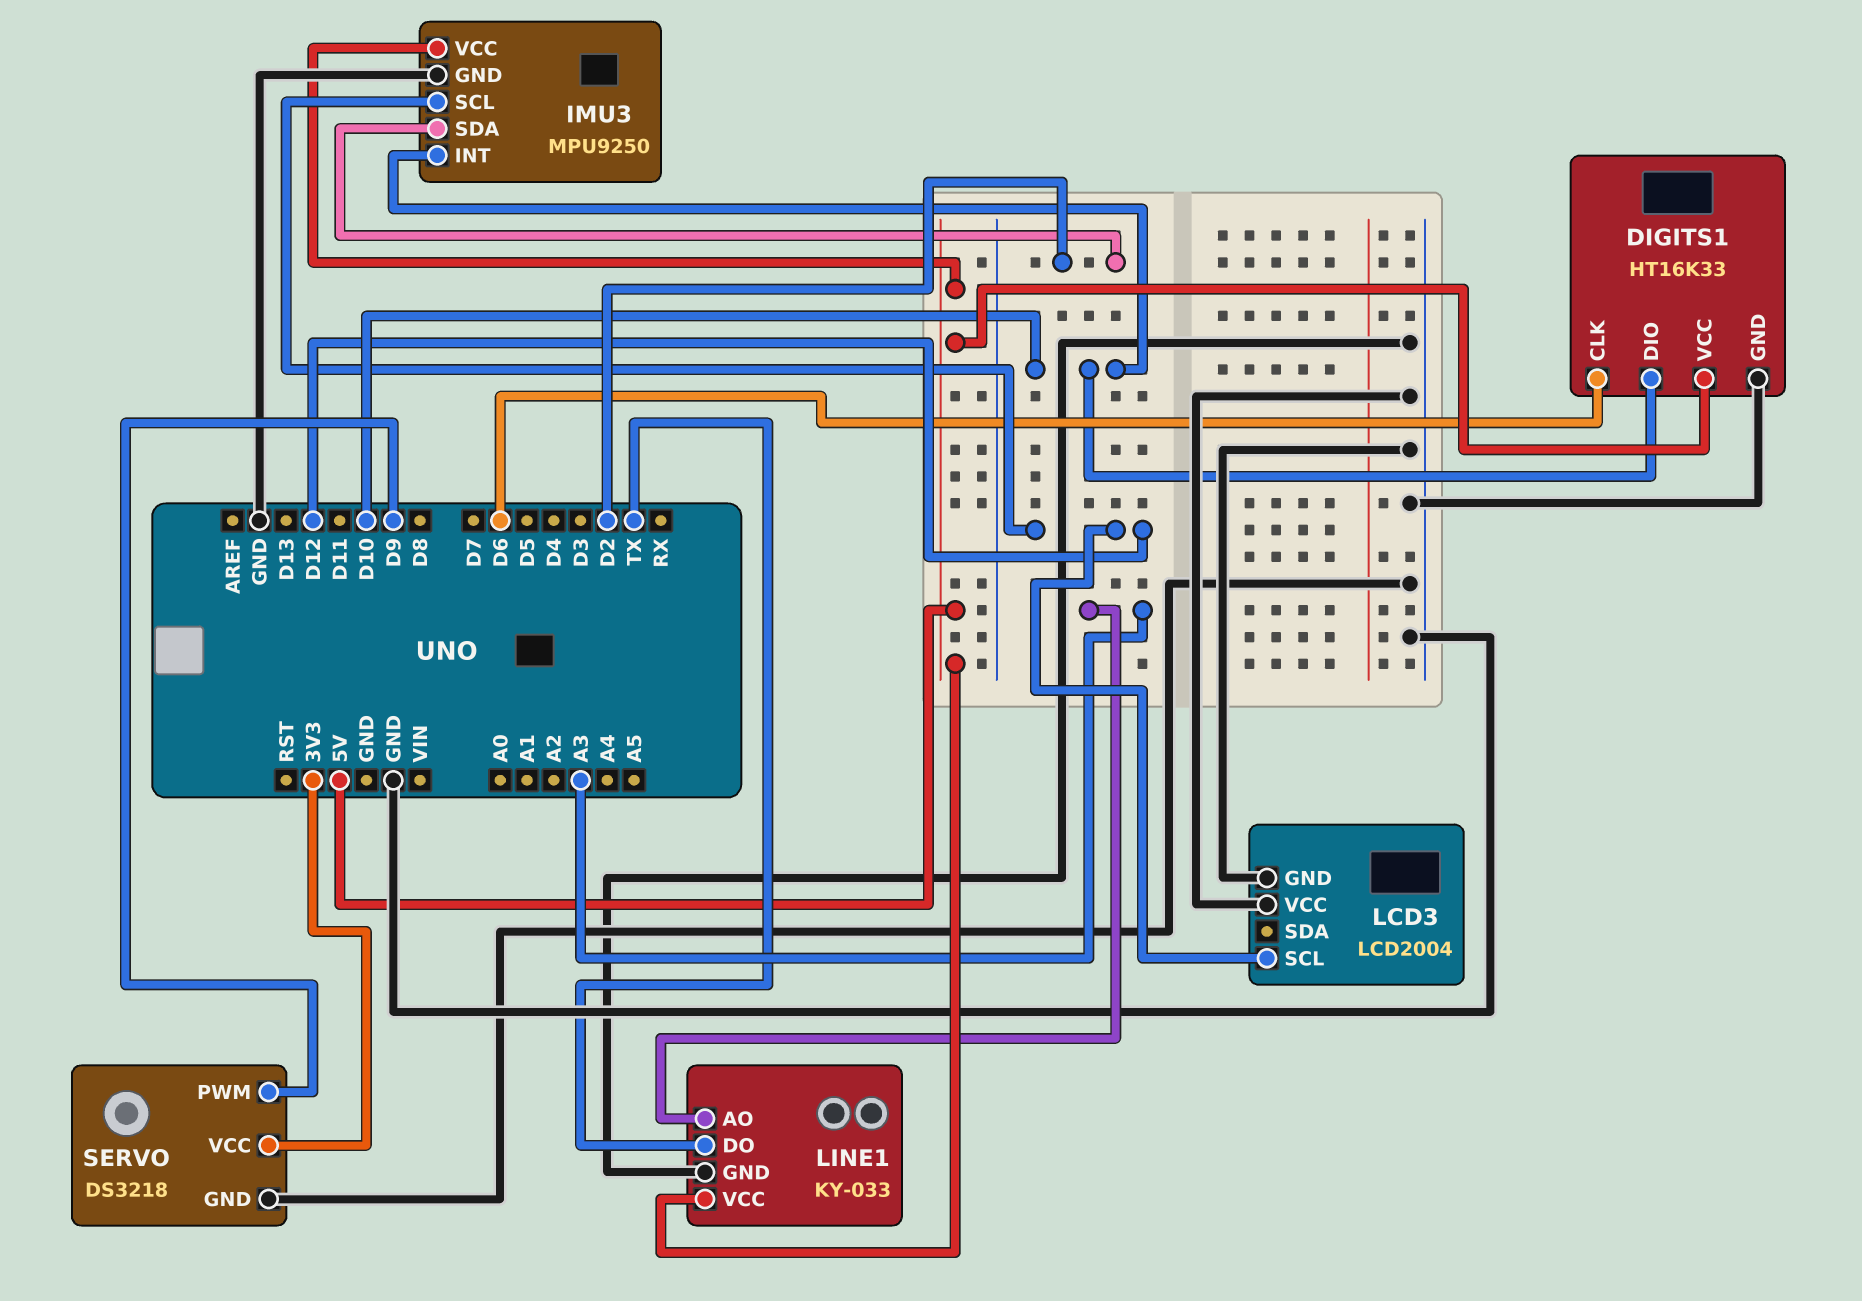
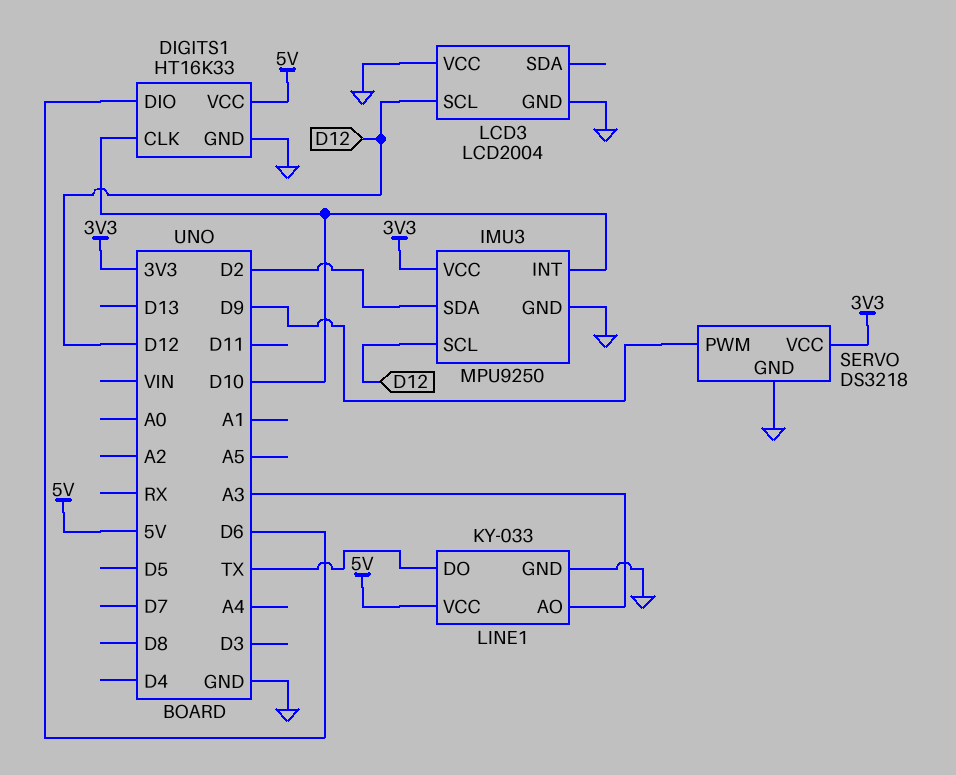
DIGITS1 pin CLK: D6 -> D10
DIGITS1 pin DIO: D10 -> D6
IMU3 pin VCC: 5V -> 3V3

